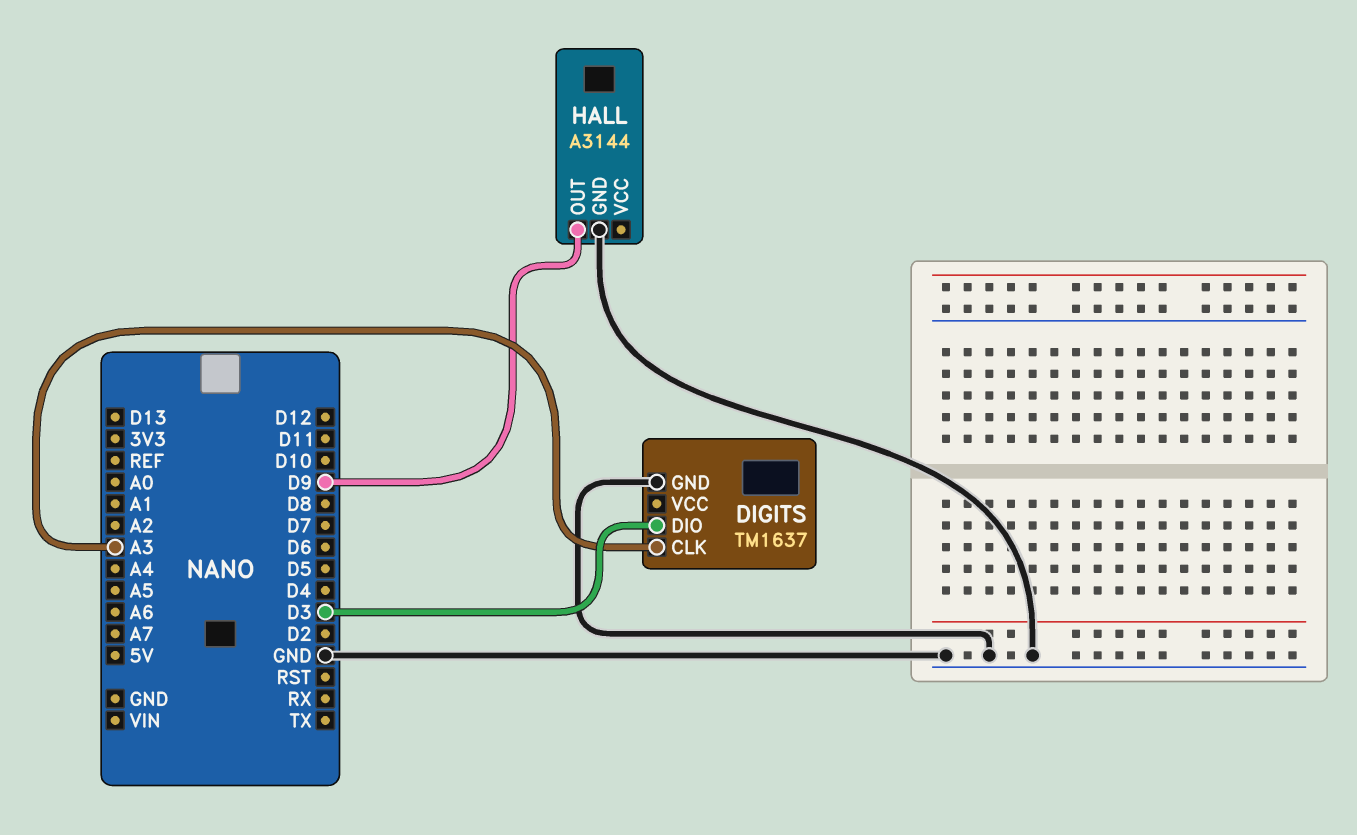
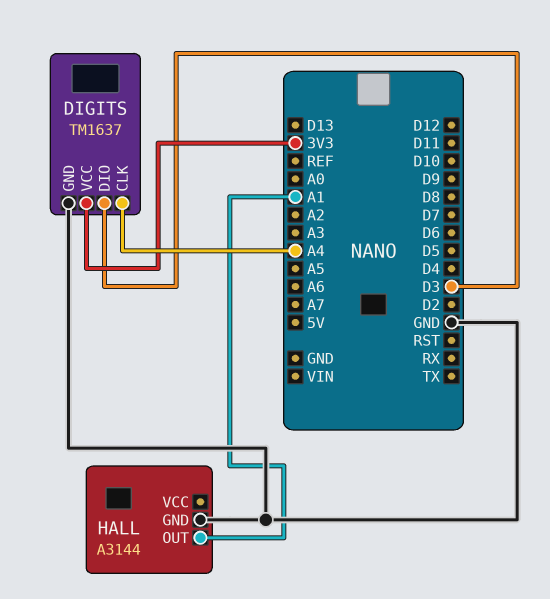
DIGITS pin CLK: A3 -> A4
DIGITS pin VCC: none -> 3V3
HALL pin OUT: D9 -> A1

